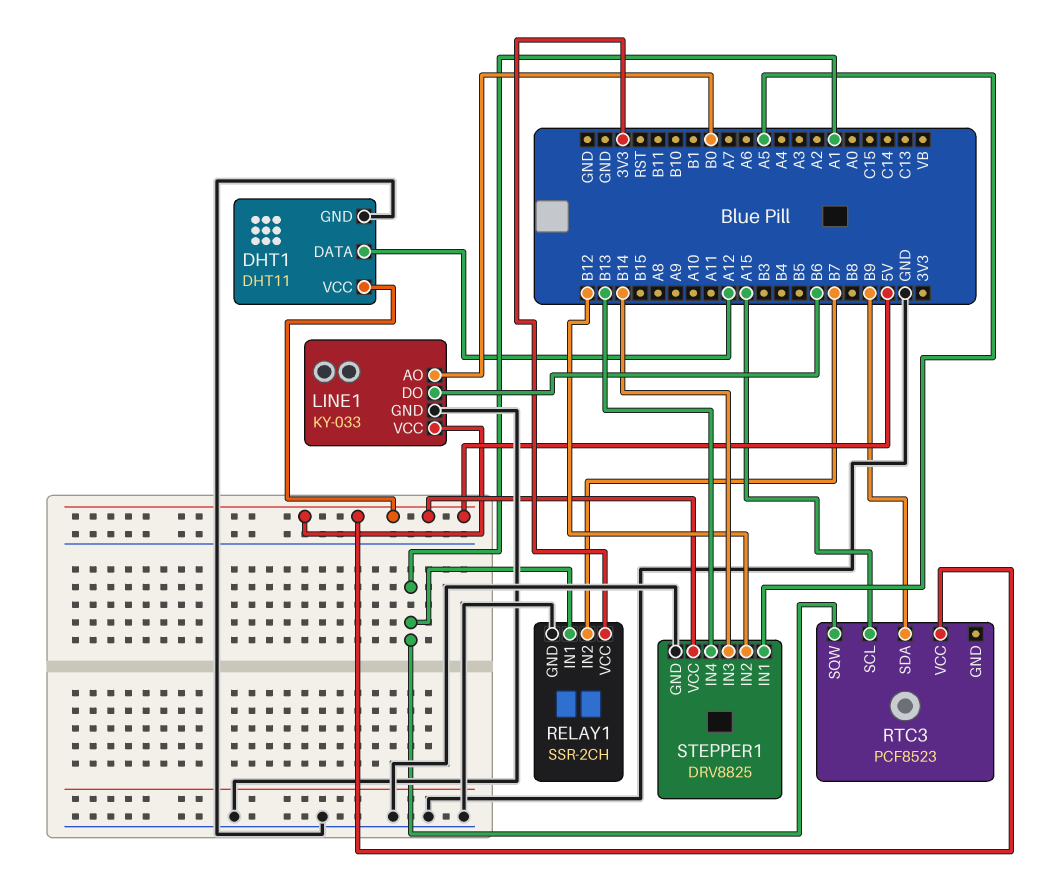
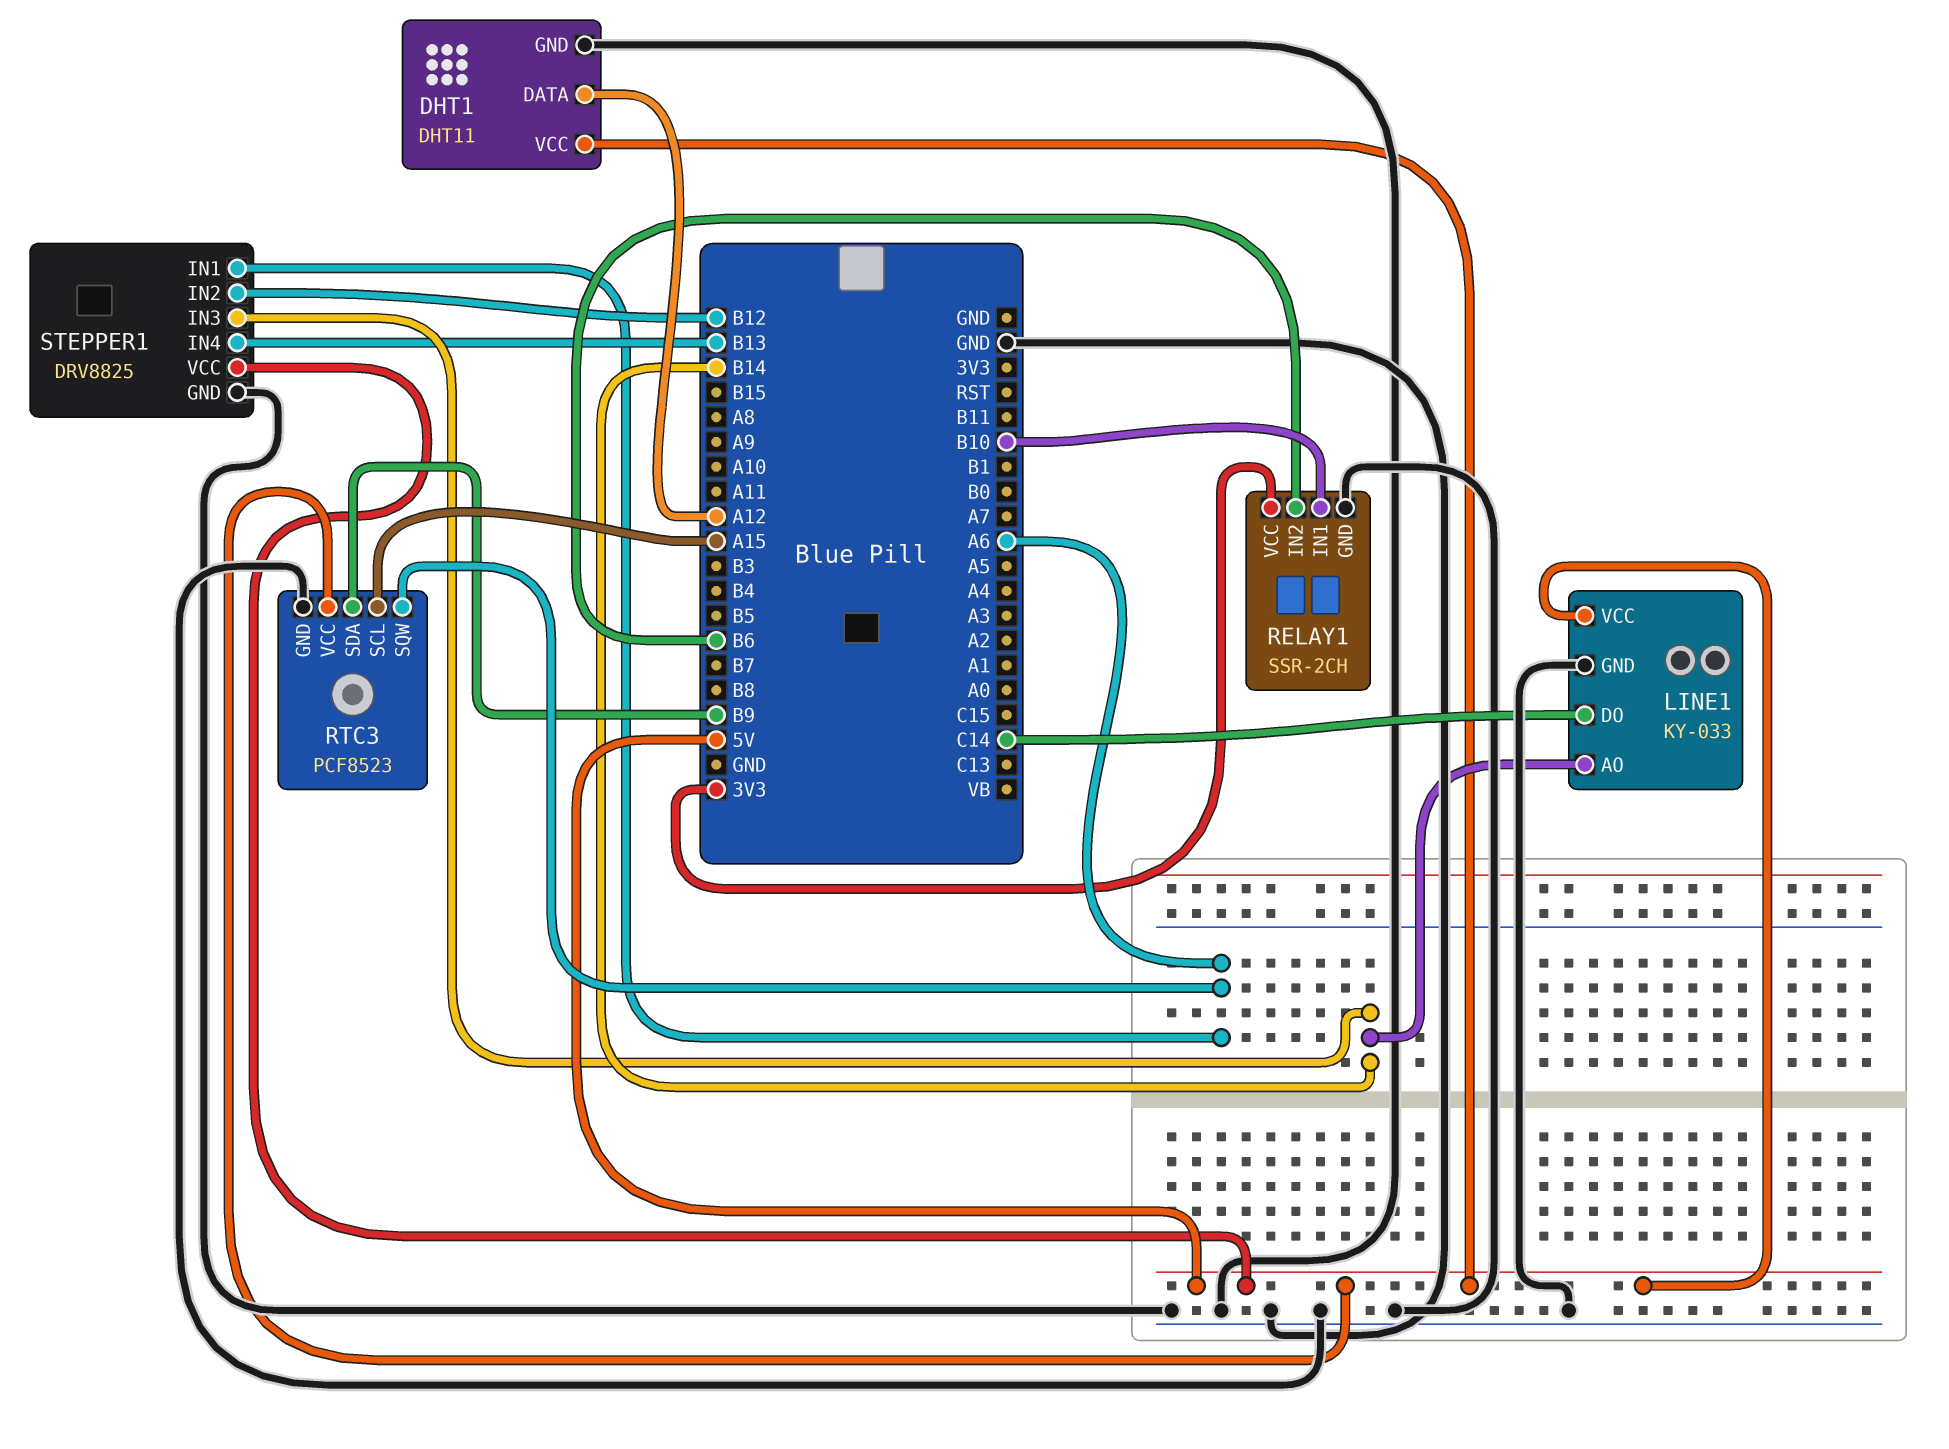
LINE1 pin AO: B0 -> B14
LINE1 pin DO: B6 -> C14
RELAY1 pin IN1: A1 -> B10
RELAY1 pin IN2: B7 -> B6
RTC3 pin GND: none -> GND
RTC3 pin SQW: A1 -> A6
STEPPER1 pin IN1: A5 -> A6

